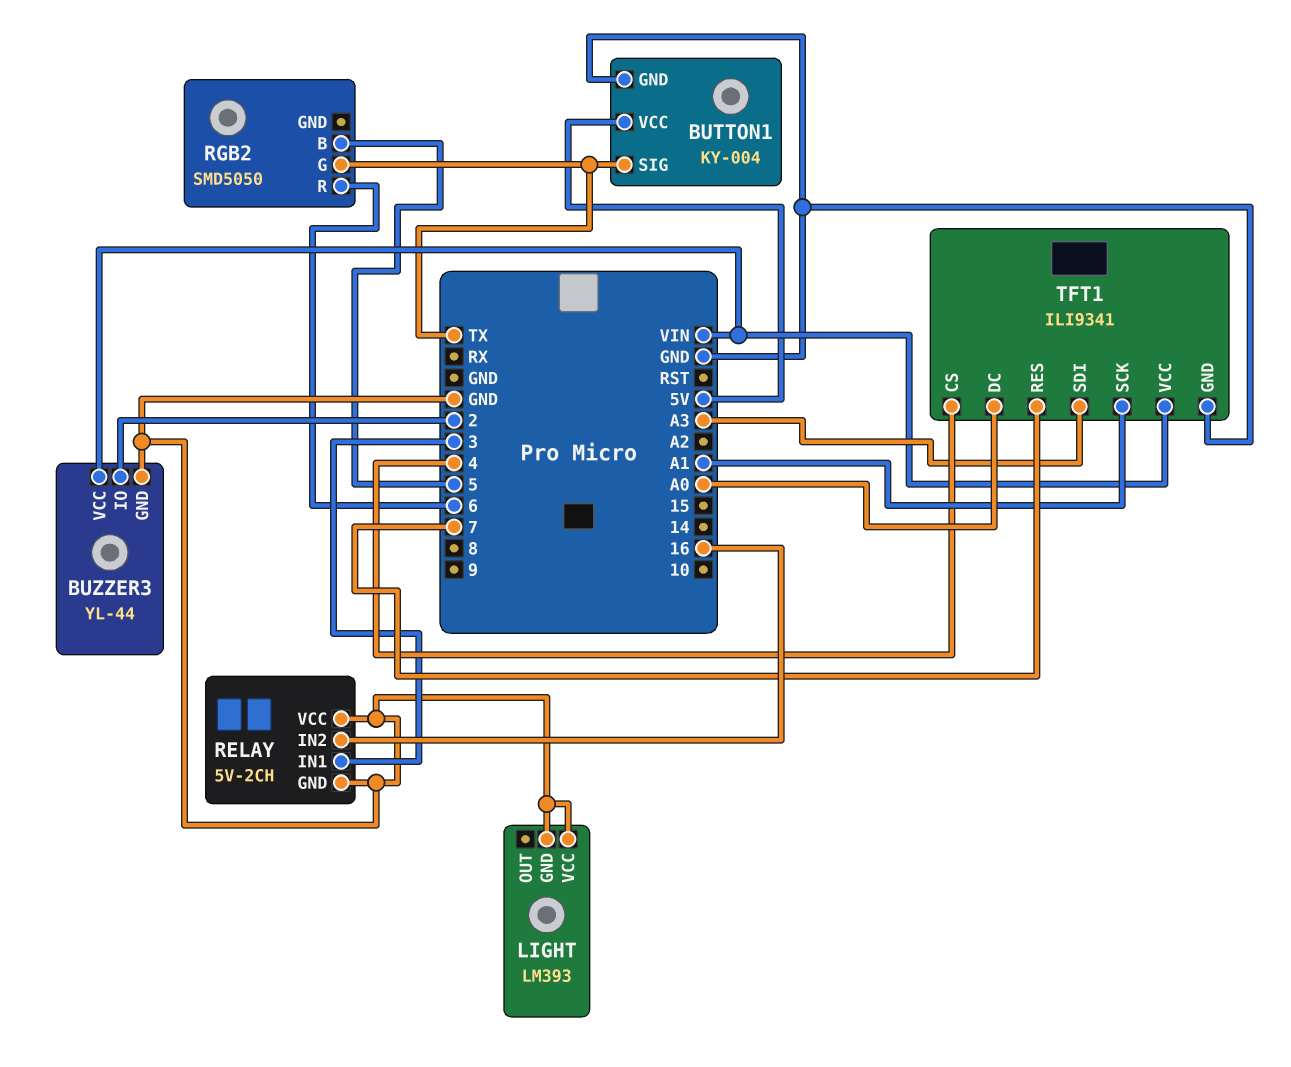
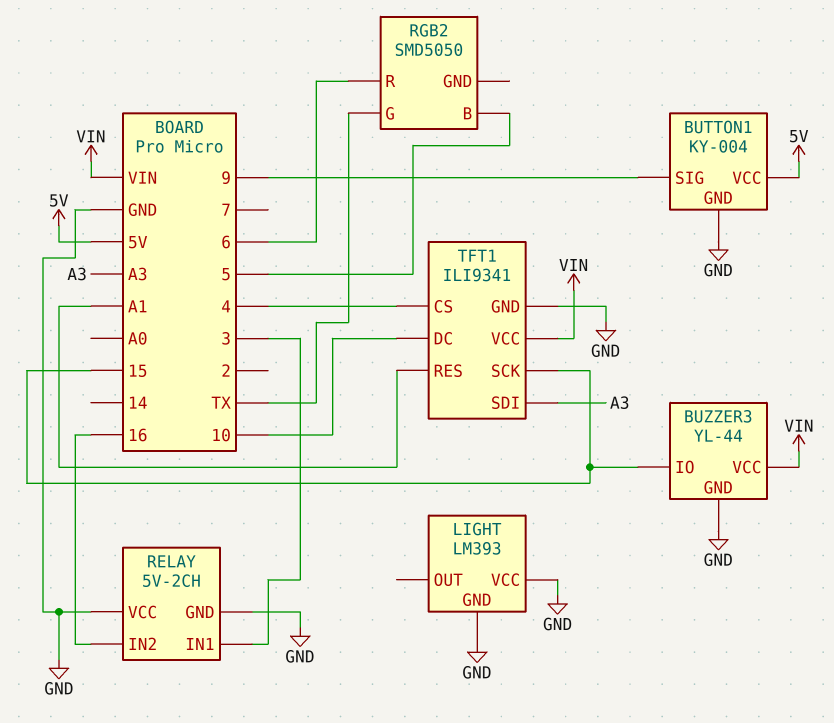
BUTTON1 pin SIG: TX -> 9
BUZZER3 pin IO: 2 -> 15
TFT1 pin DC: A0 -> 10
TFT1 pin RES: 7 -> A1
TFT1 pin SCK: A1 -> 15

